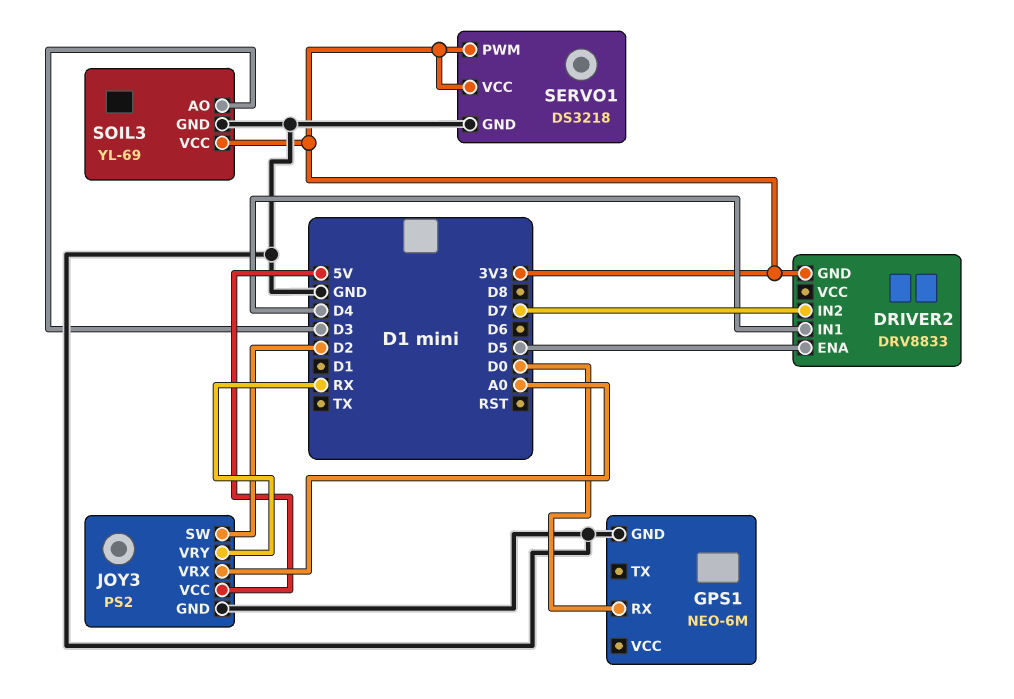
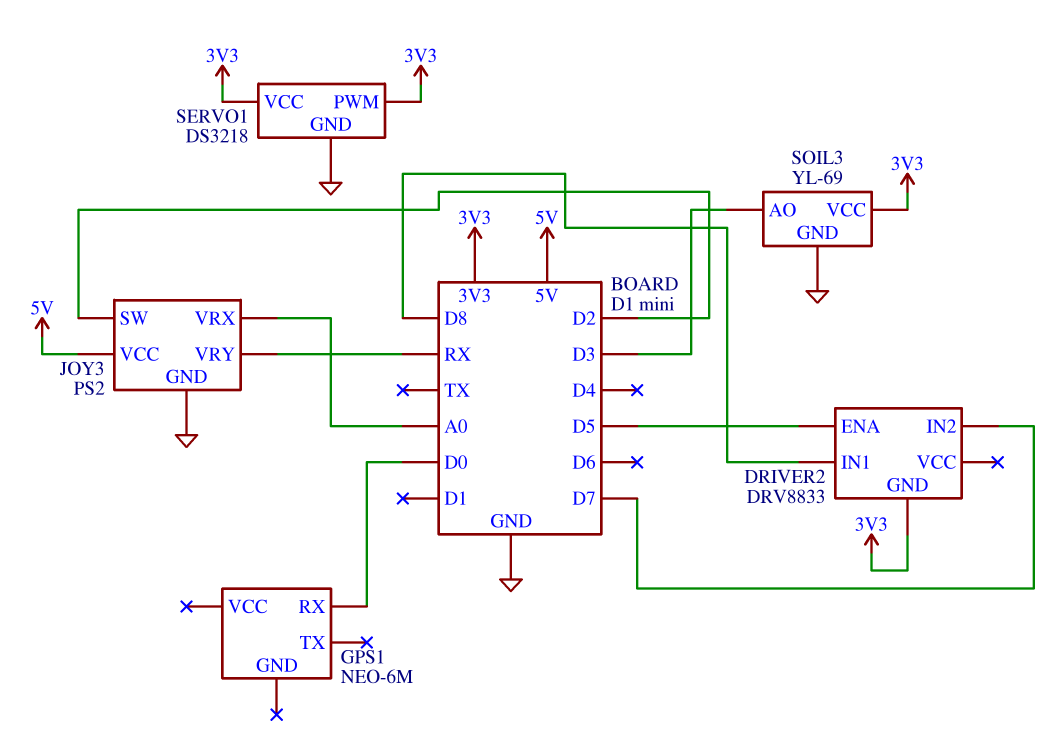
DRIVER2 pin IN1: D4 -> D8
GPS1 pin GND: GND -> none

